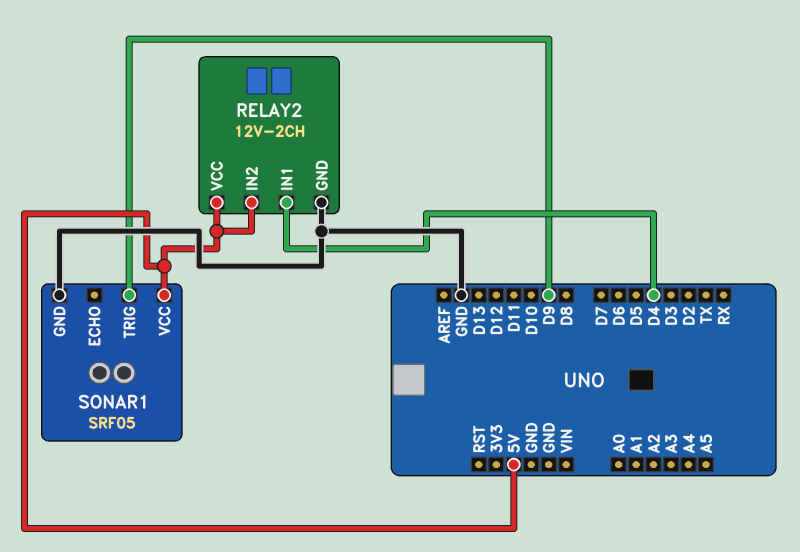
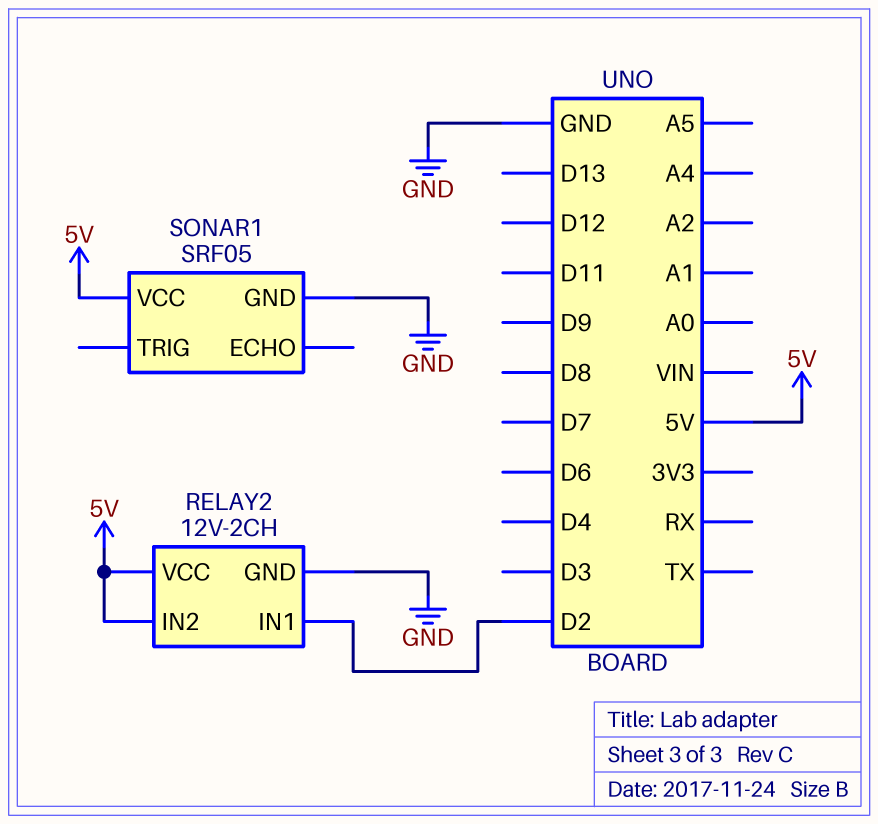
RELAY2 pin IN1: D4 -> D2
SONAR1 pin TRIG: D9 -> none

